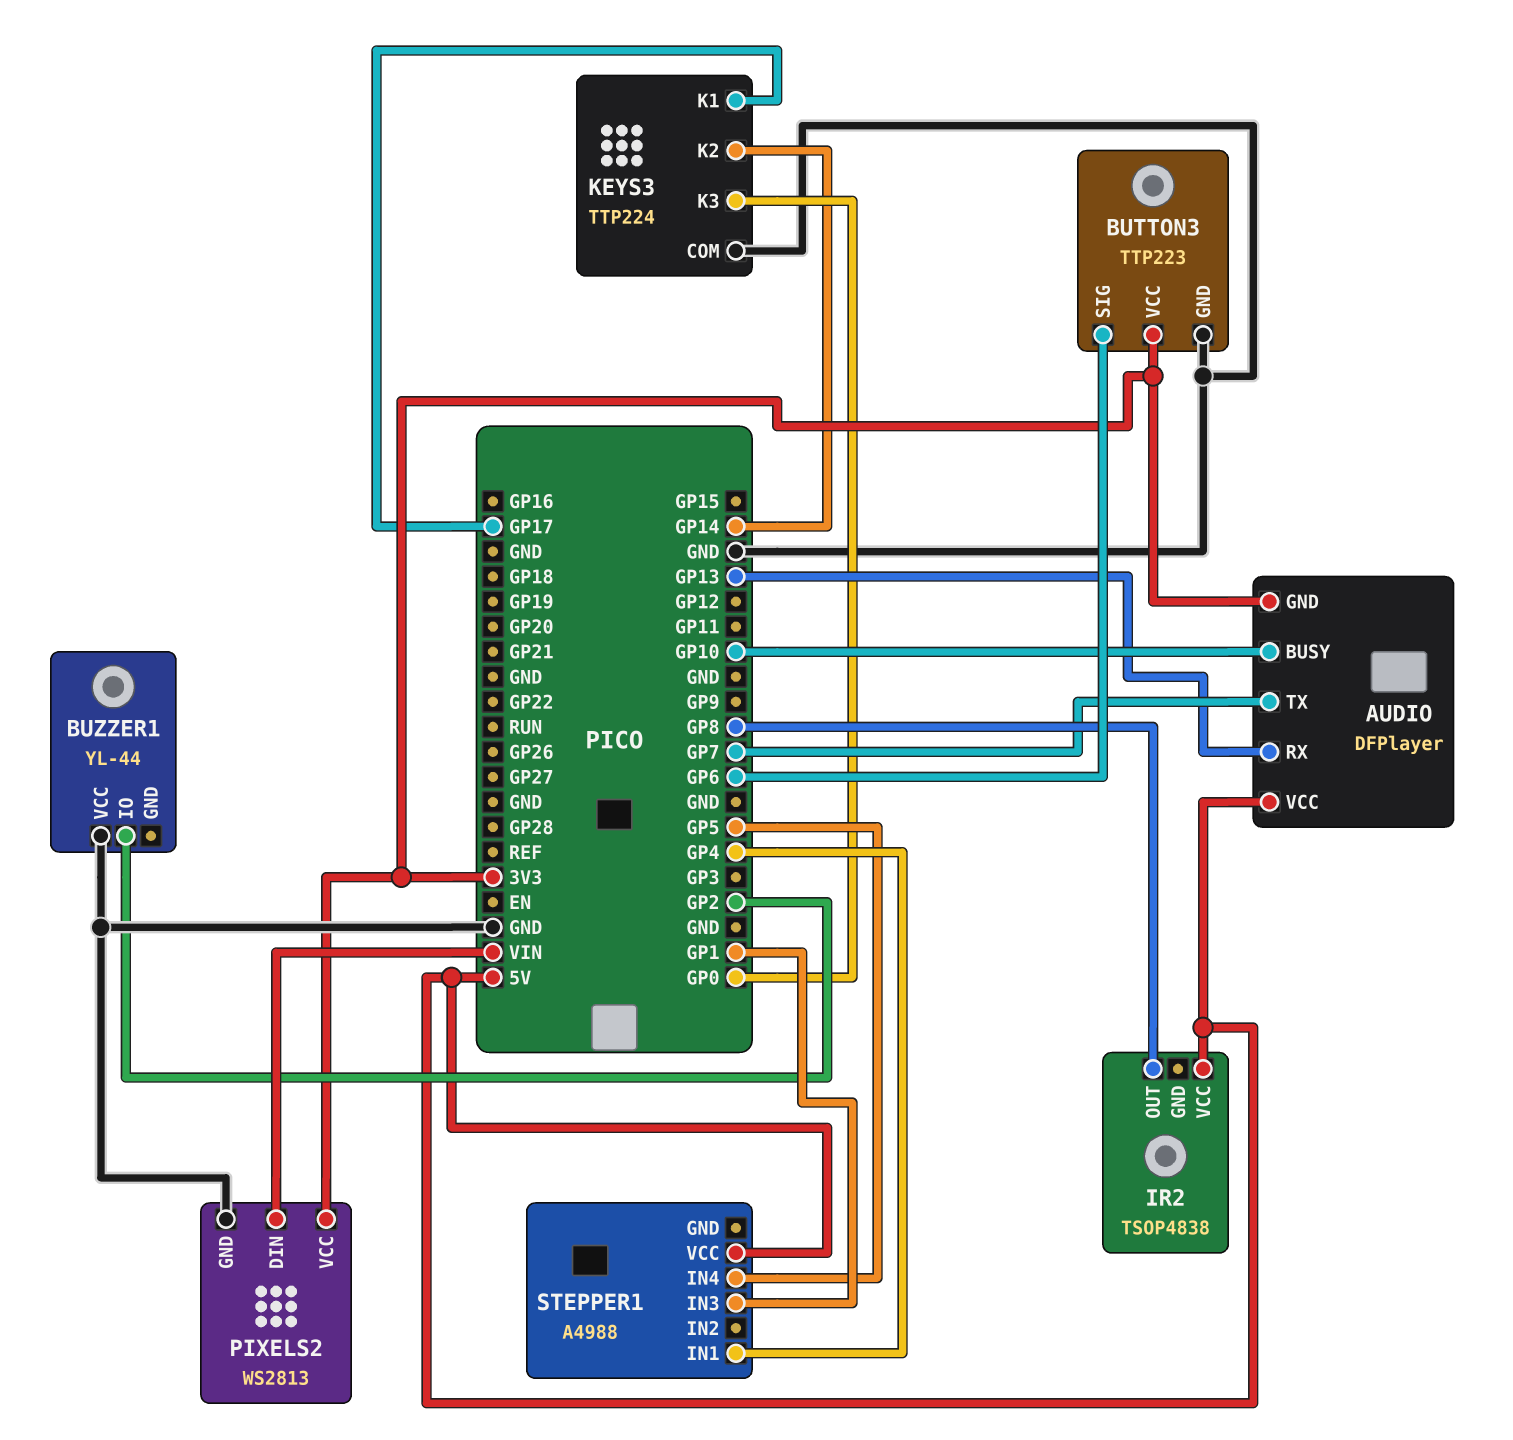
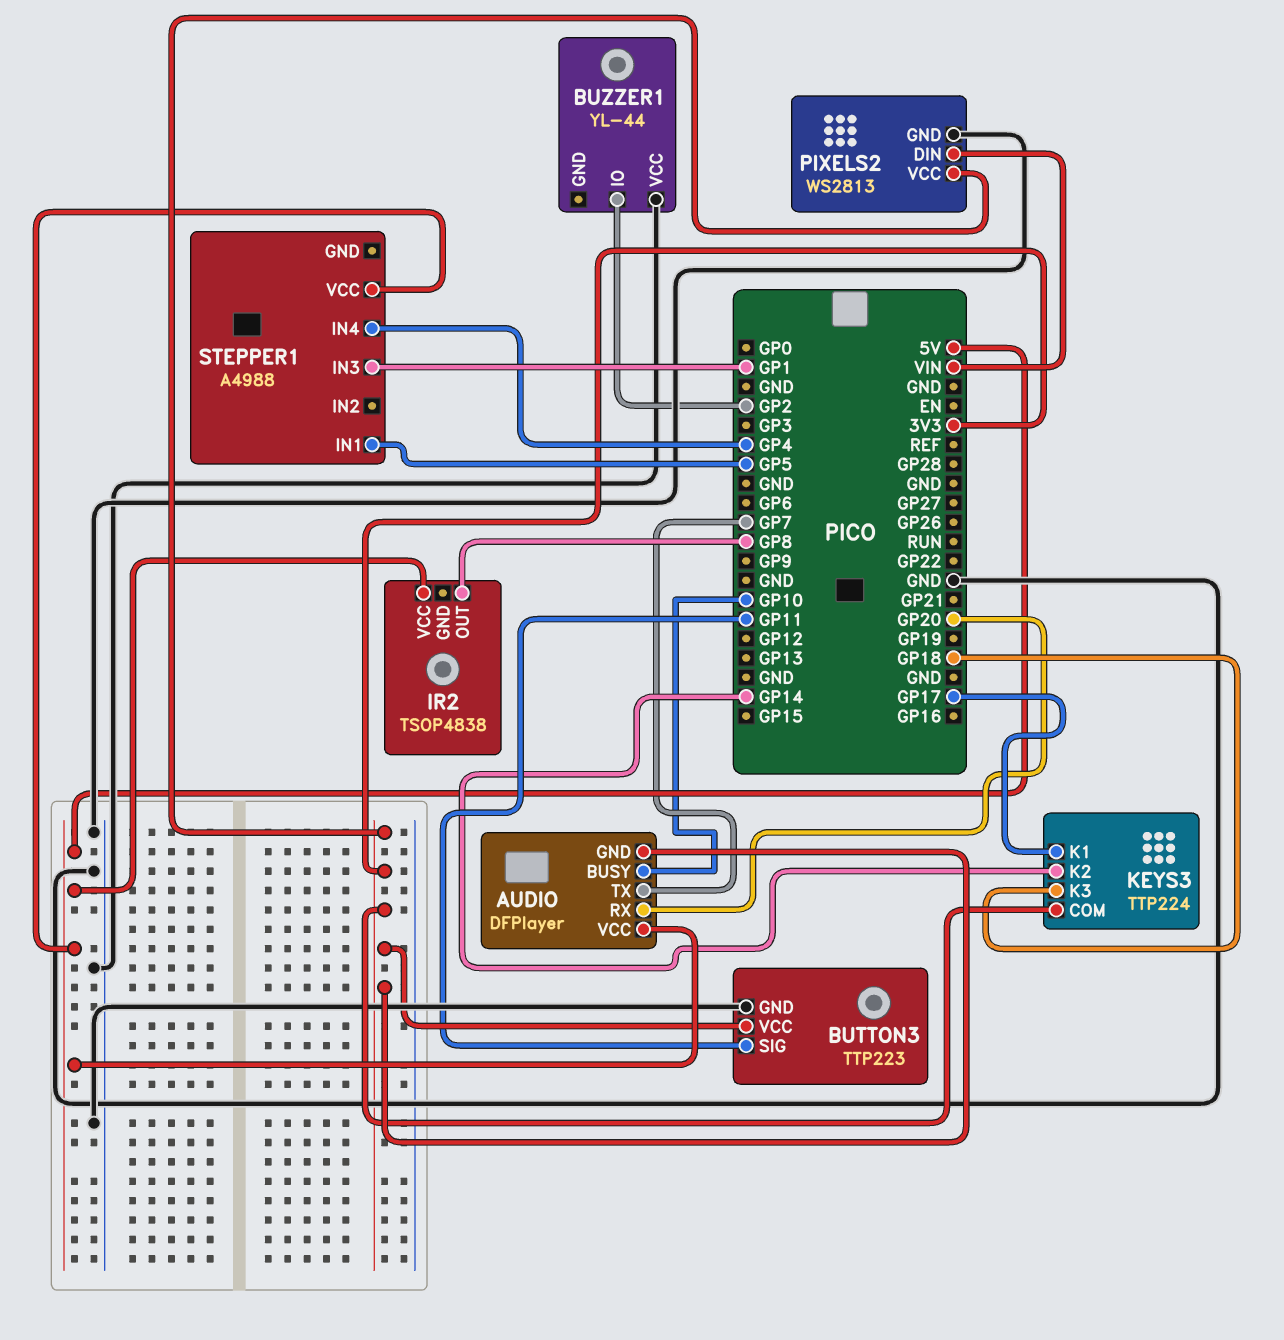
AUDIO pin RX: GP13 -> GP20
BUTTON3 pin SIG: GP6 -> GP11
KEYS3 pin COM: GND -> 3V3
KEYS3 pin K3: GP0 -> GP18
STEPPER1 pin IN1: GP4 -> GP5
STEPPER1 pin IN4: GP5 -> GP4

